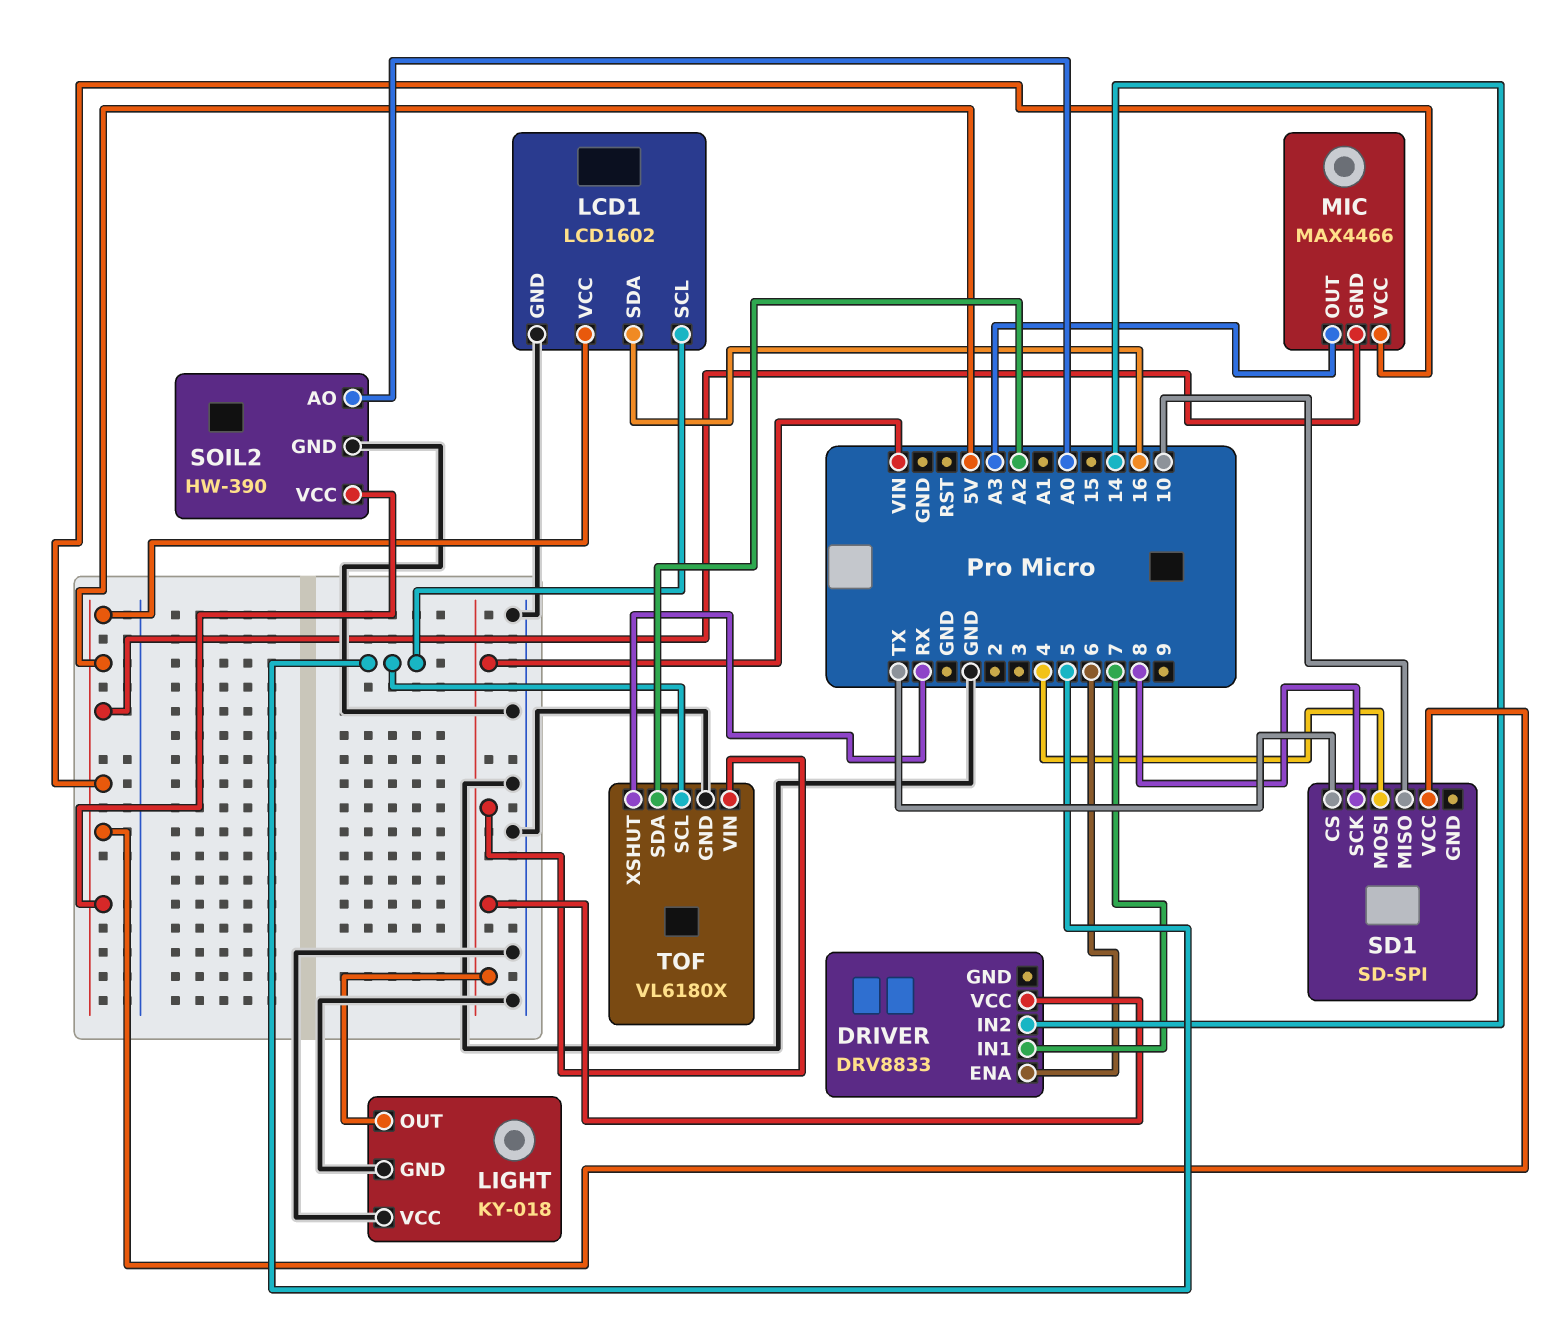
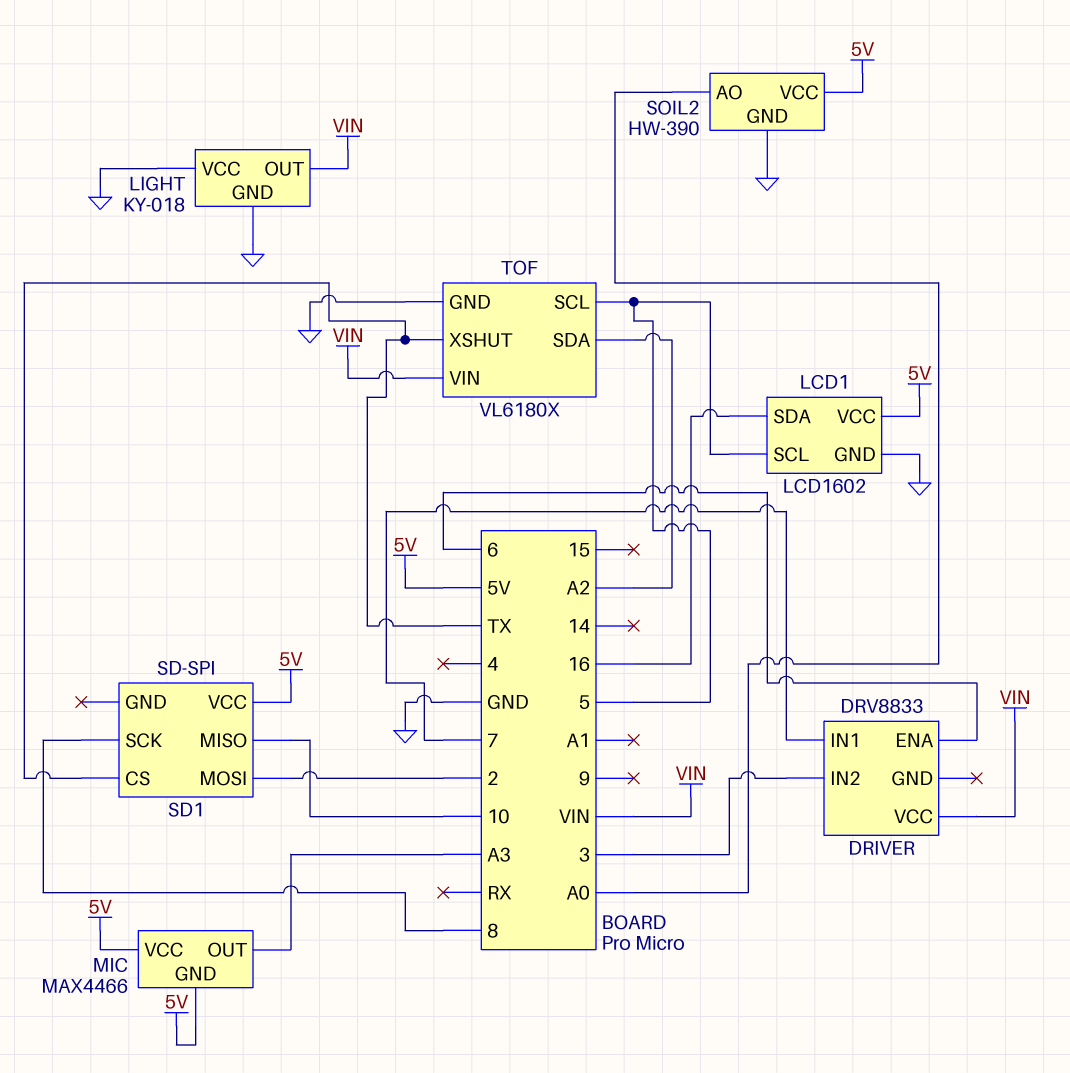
DRIVER pin IN2: 14 -> 3
SD1 pin MOSI: 4 -> 2
TOF pin XSHUT: RX -> TX

